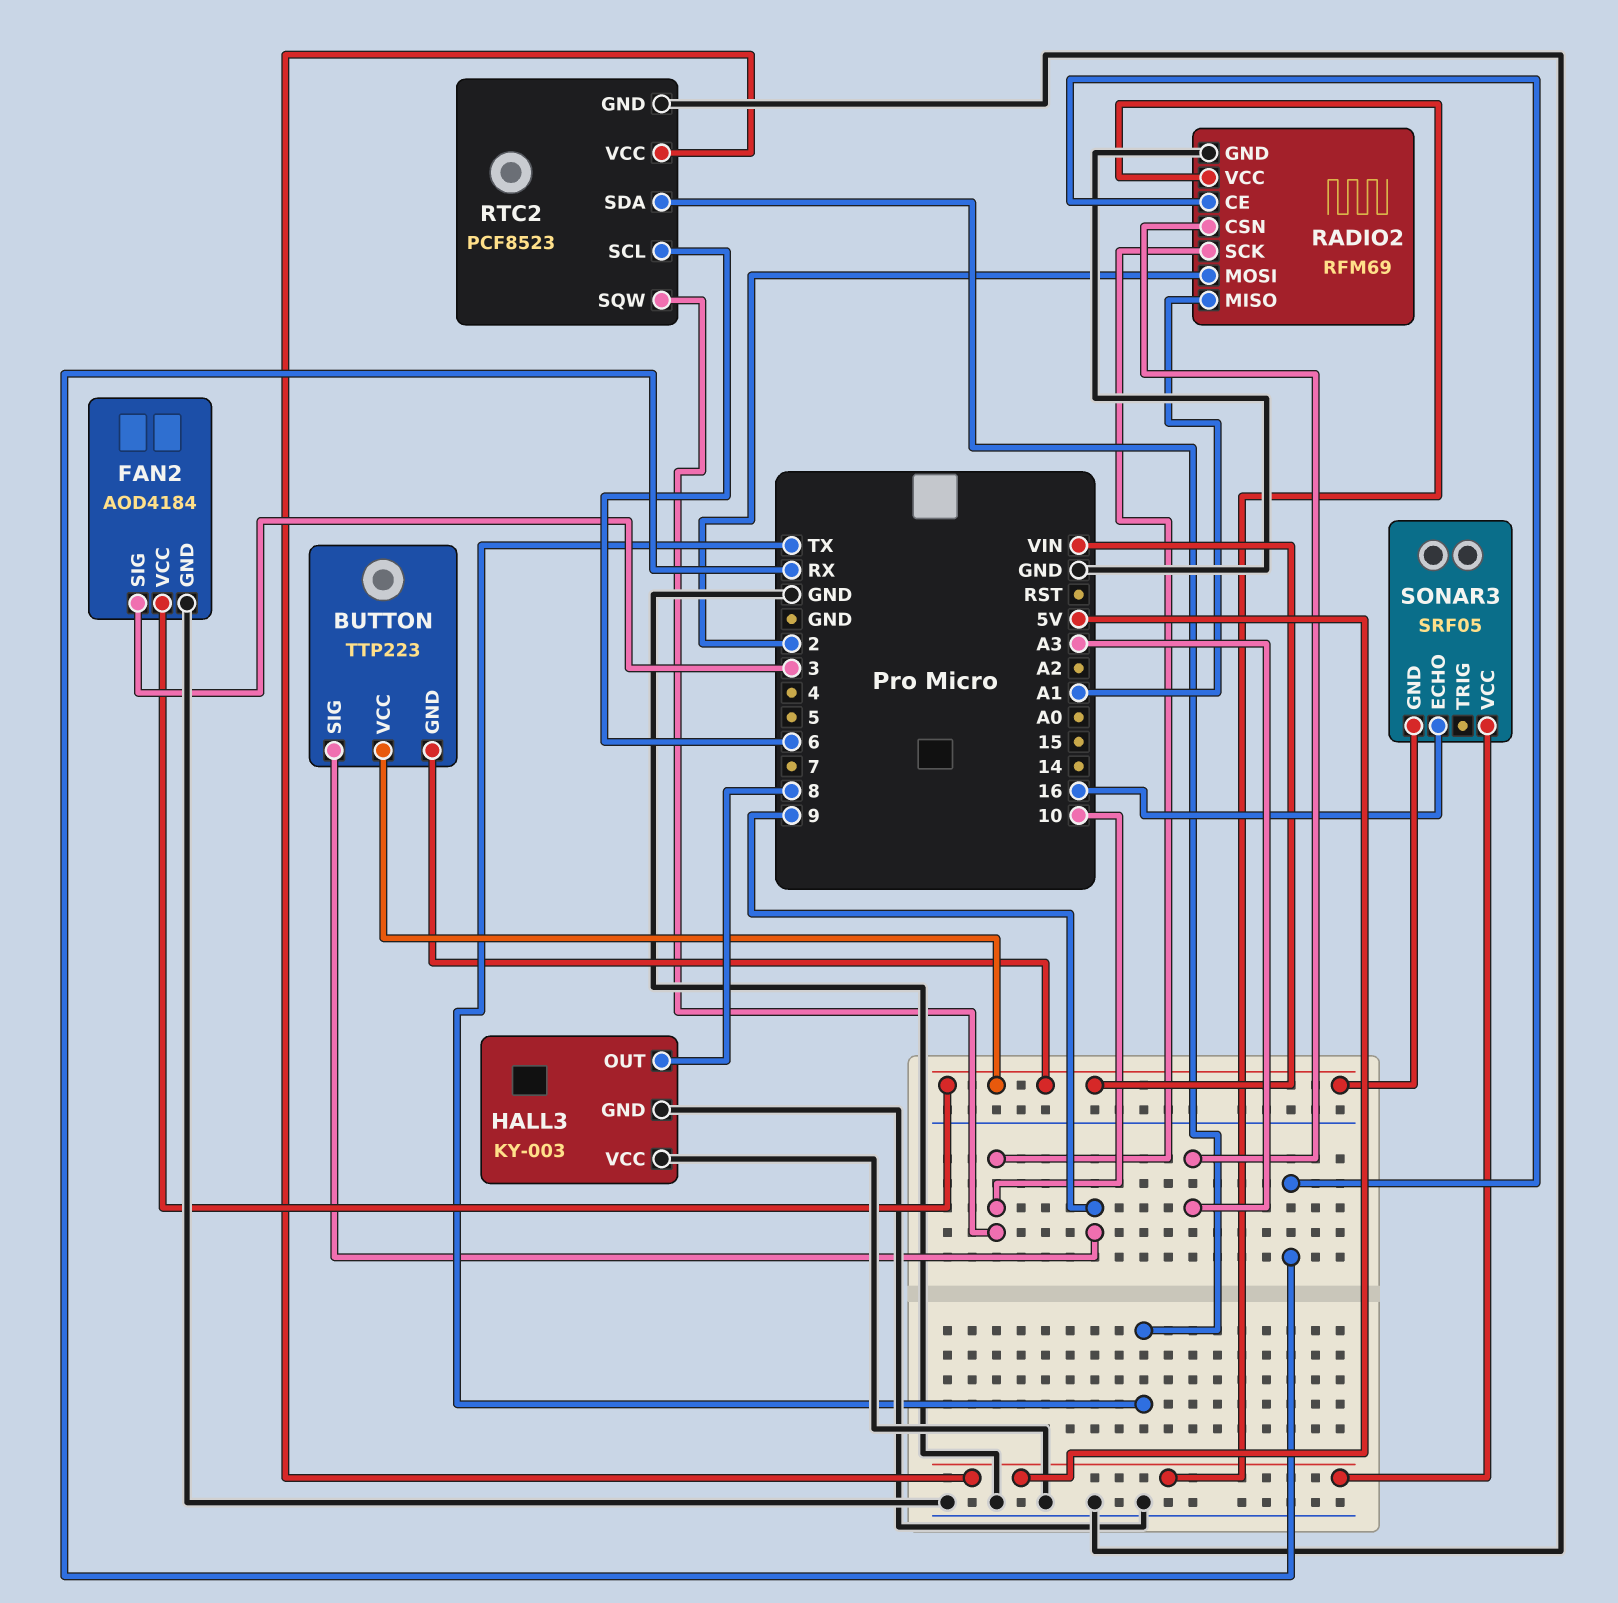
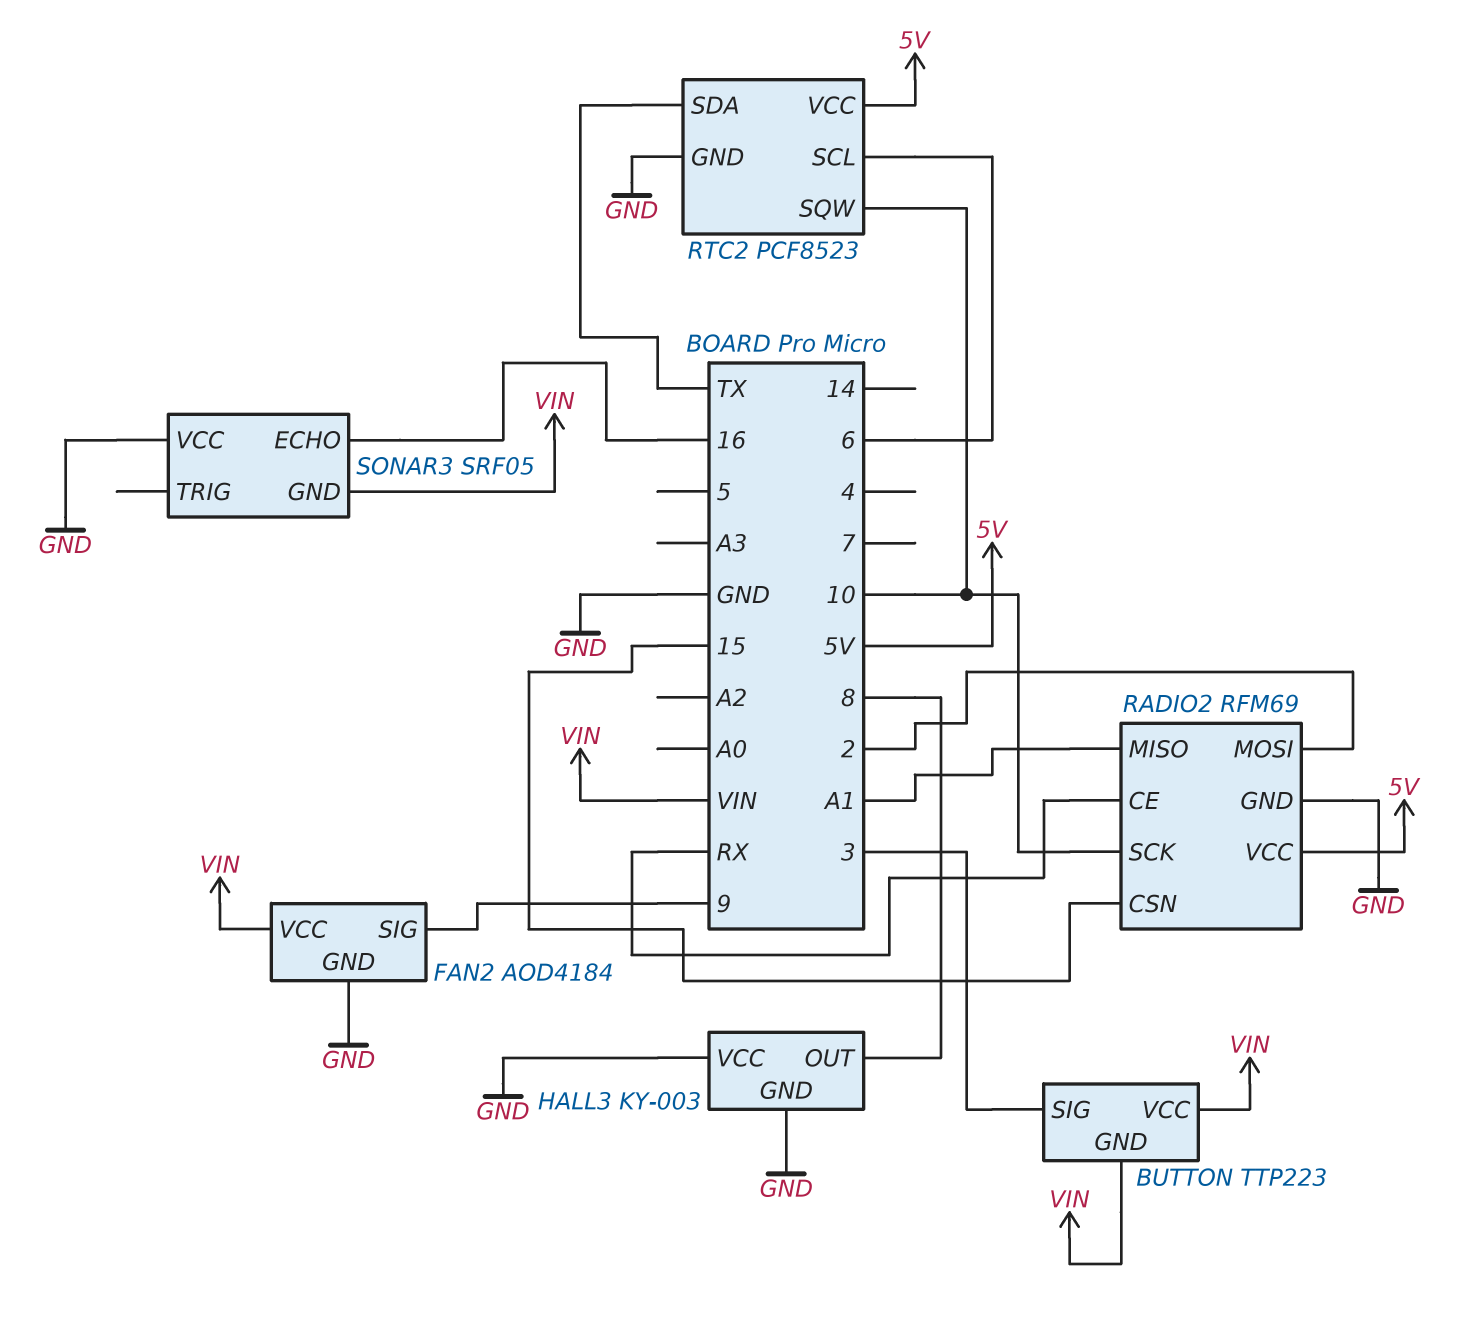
BUTTON pin SIG: 9 -> 3
FAN2 pin SIG: 3 -> 9
RADIO2 pin CSN: A3 -> 15
SONAR3 pin VCC: 5V -> GND

